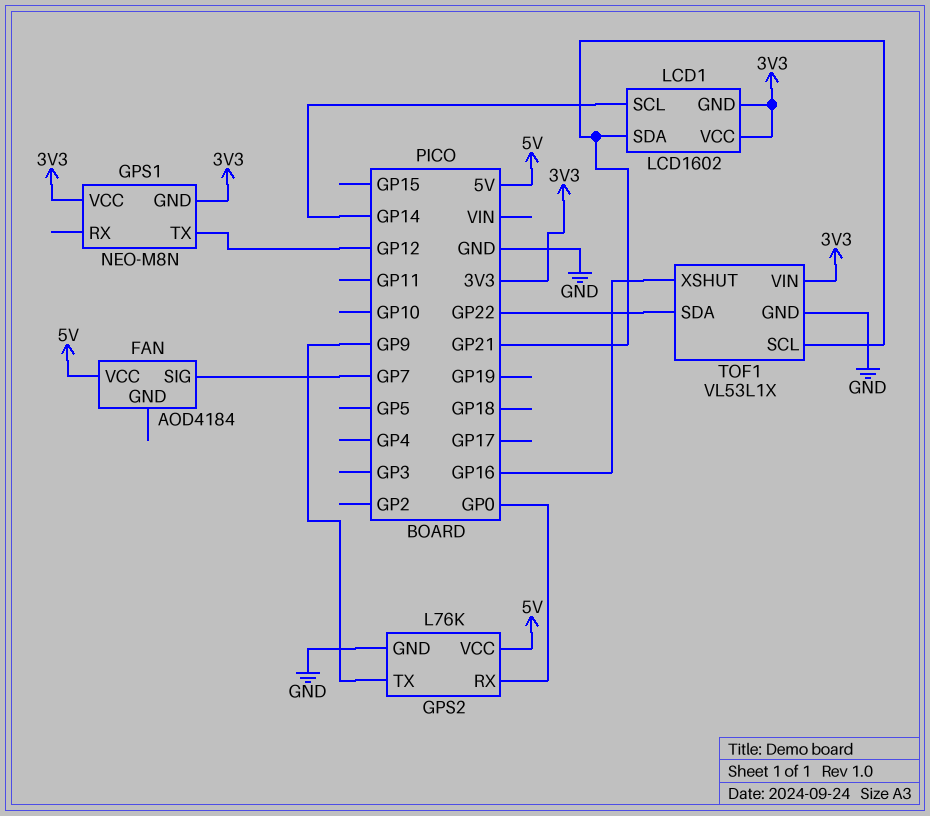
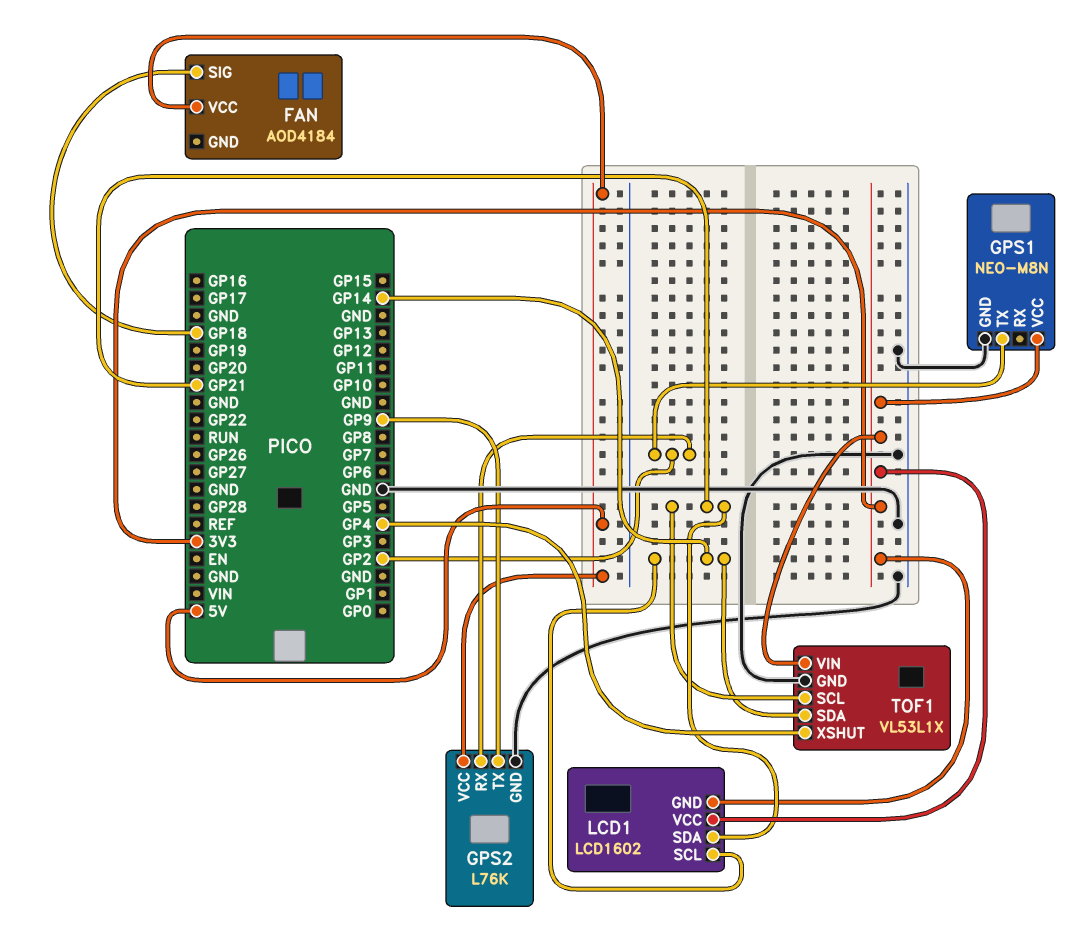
FAN pin SIG: GP7 -> GP18
GPS1 pin GND: 3V3 -> GND
GPS1 pin TX: GP12 -> GP2
GPS2 pin RX: GP0 -> GP2
TOF1 pin SDA: GP22 -> GP14
TOF1 pin XSHUT: GP16 -> GP4

